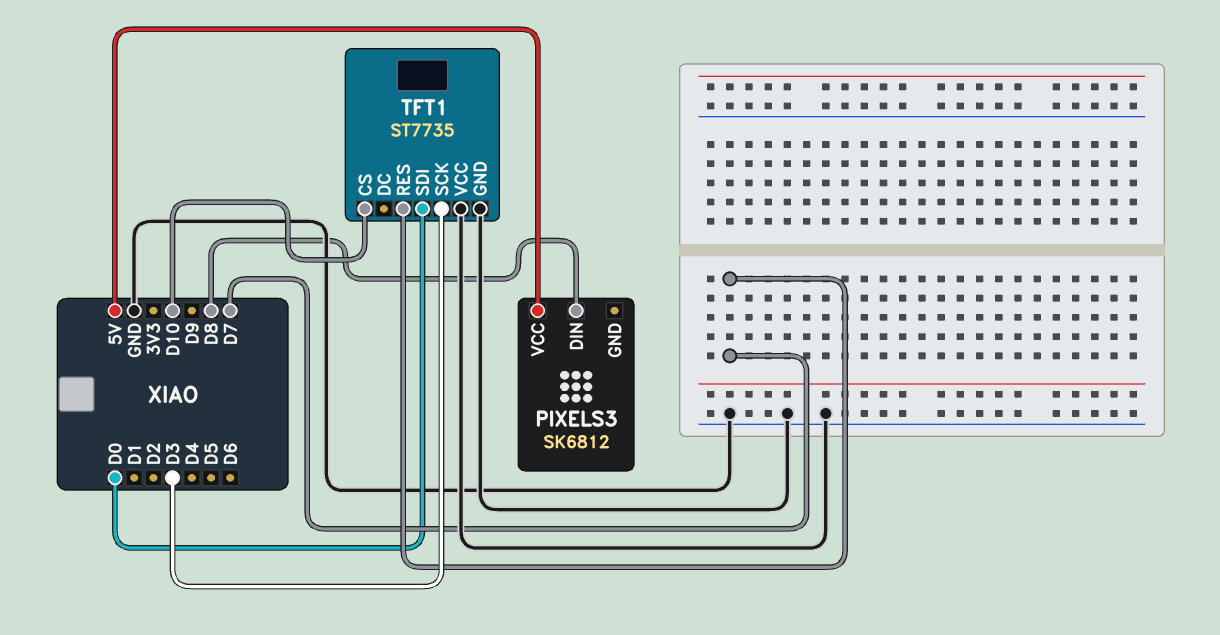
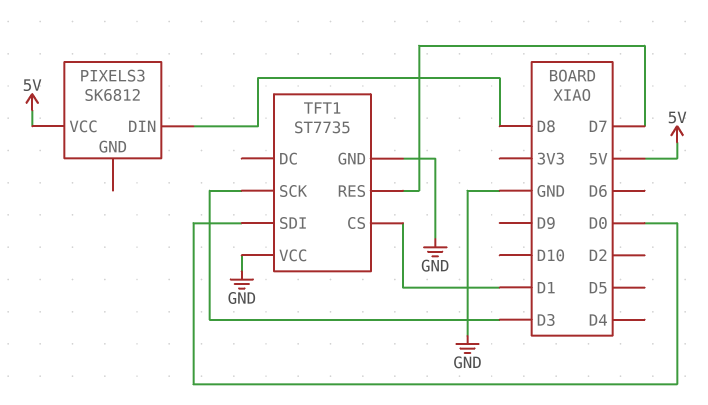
TFT1 pin CS: D10 -> D1

